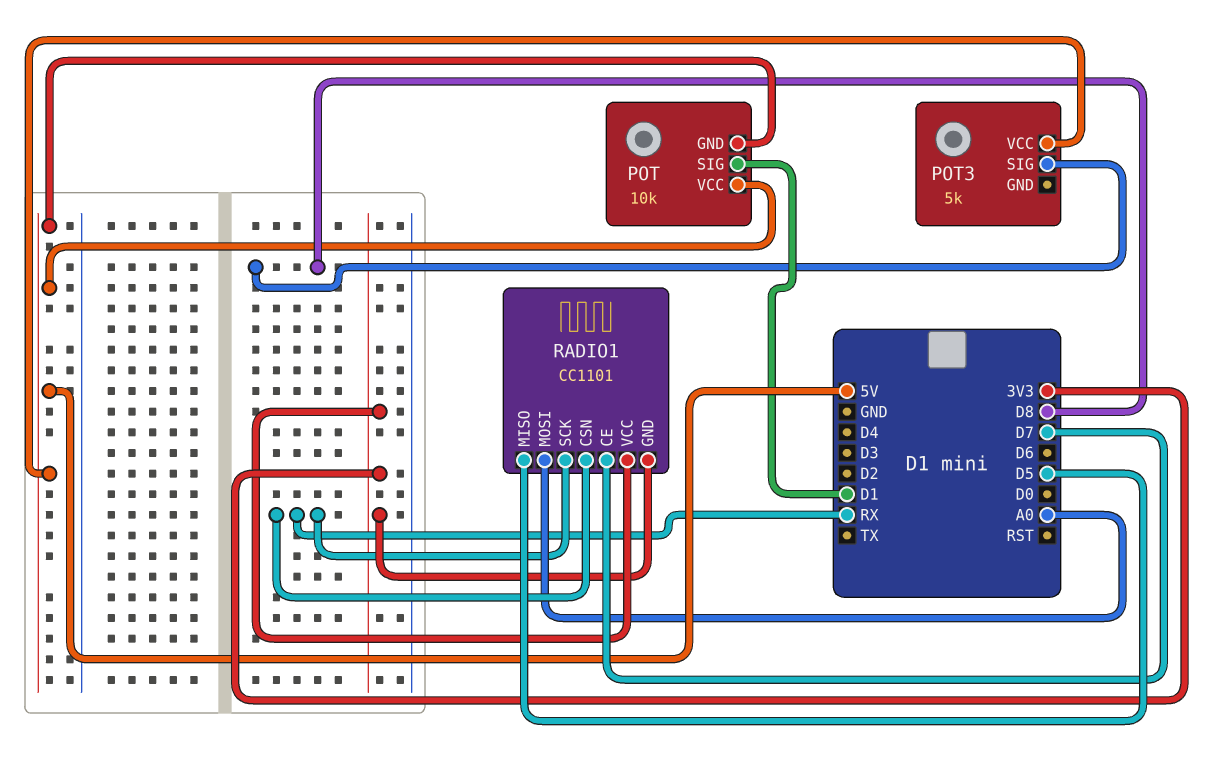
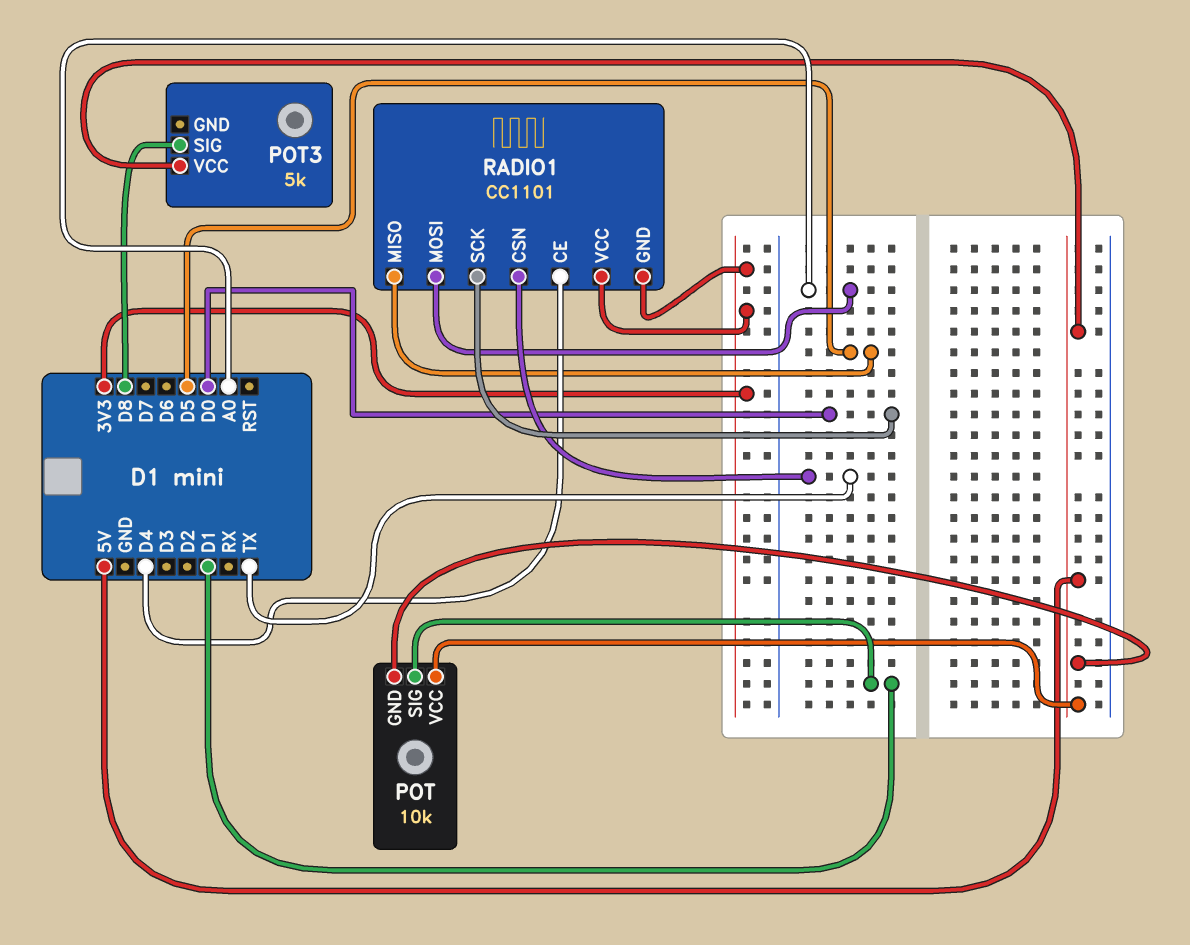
RADIO1 pin CE: D7 -> D4
RADIO1 pin CSN: RX -> TX
RADIO1 pin SCK: RX -> D0

